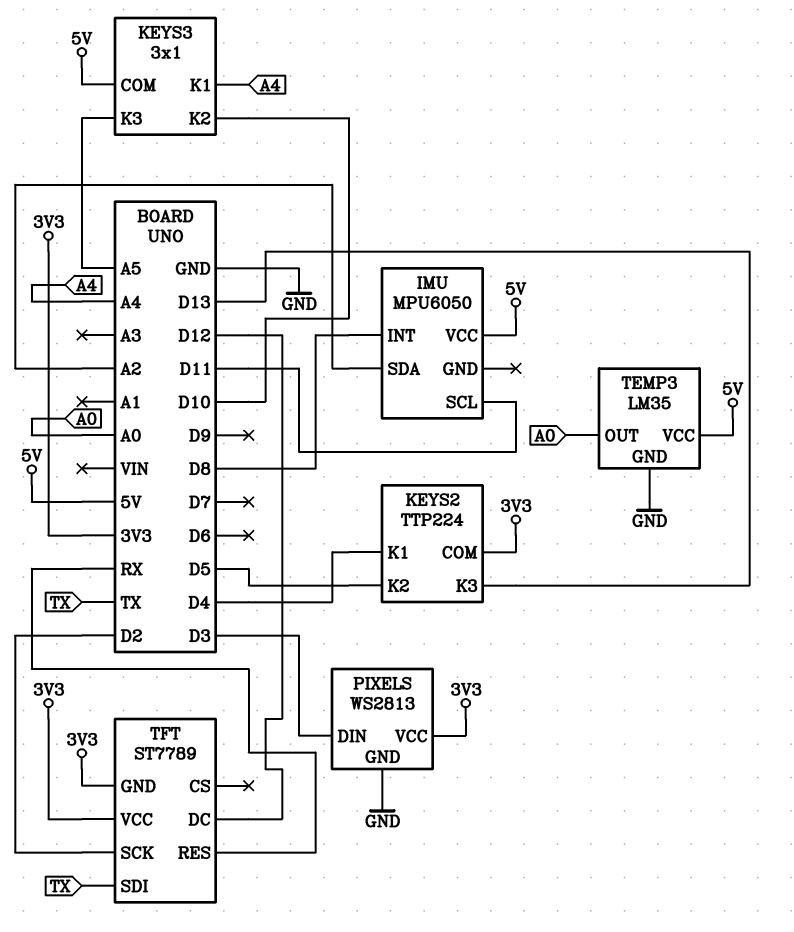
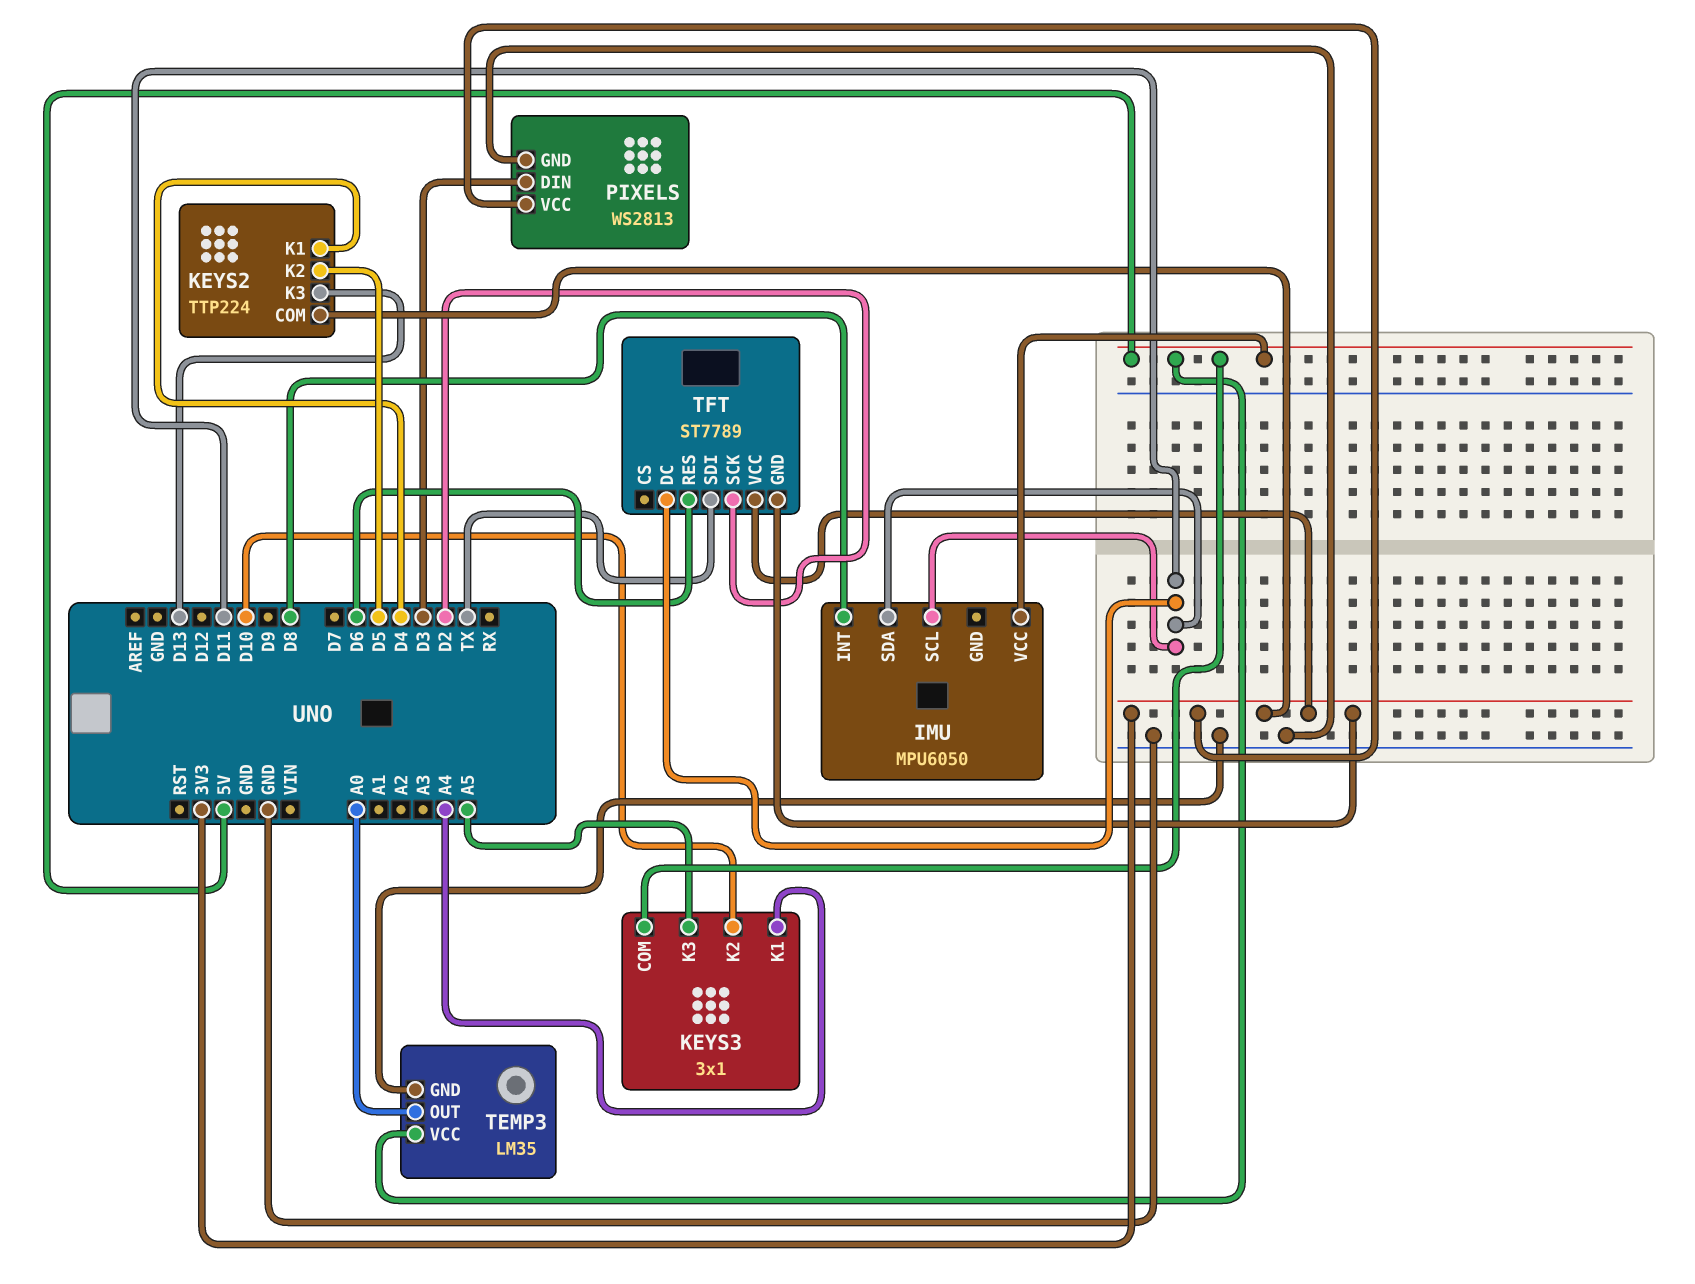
IMU pin SDA: A2 -> D11
TFT pin DC: D12 -> D11
TFT pin RES: RX -> D6

